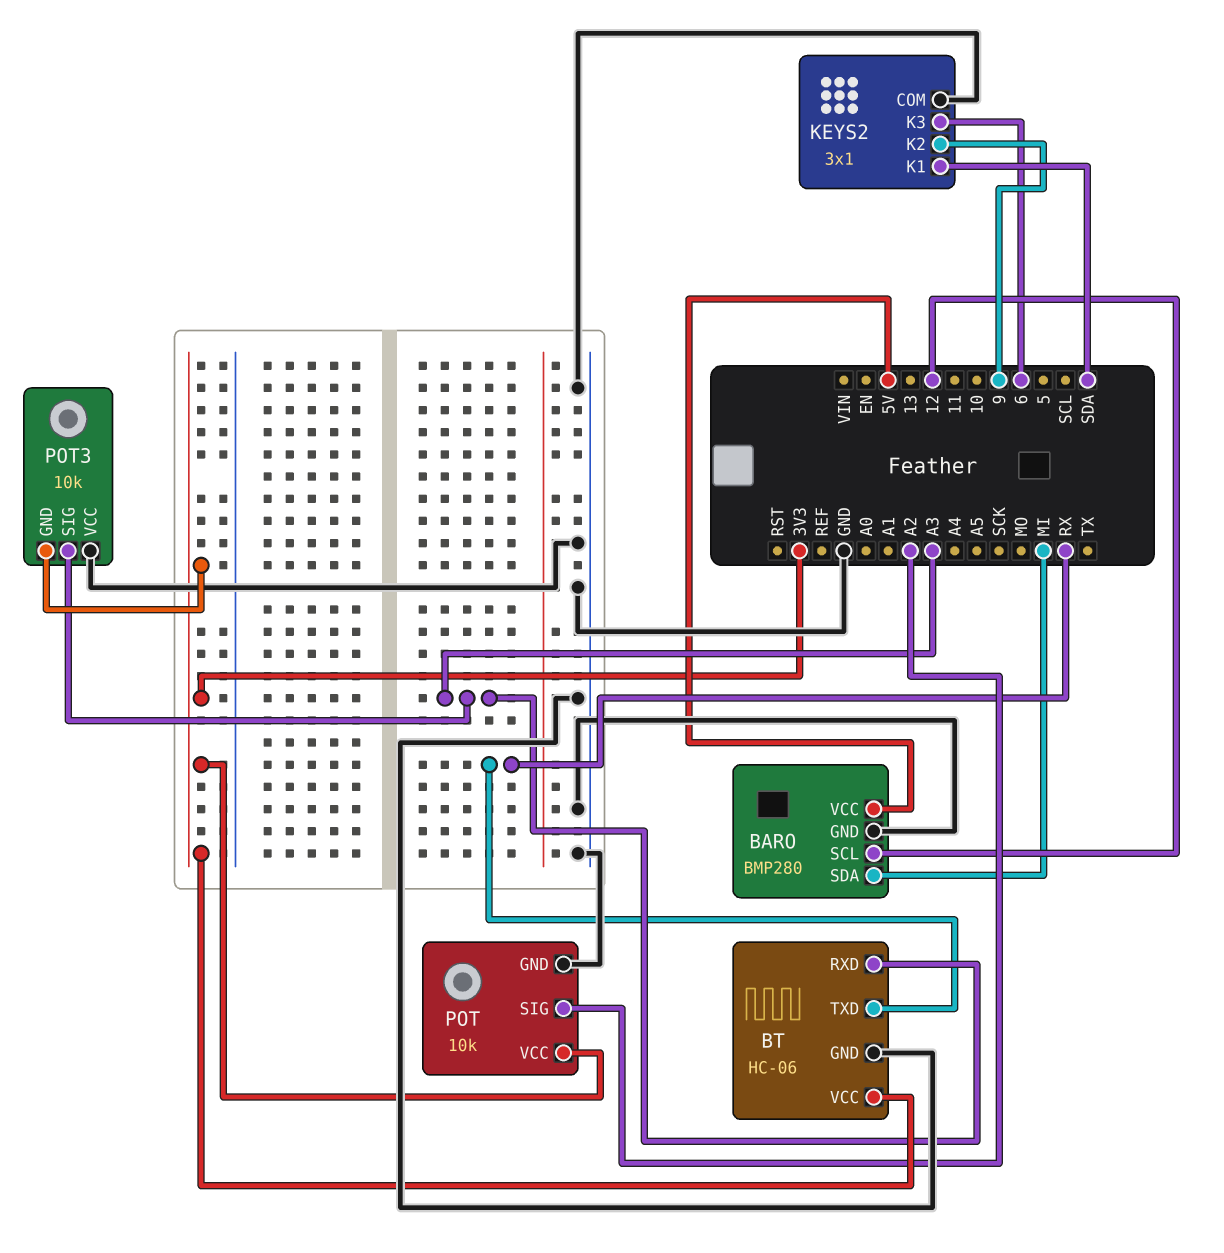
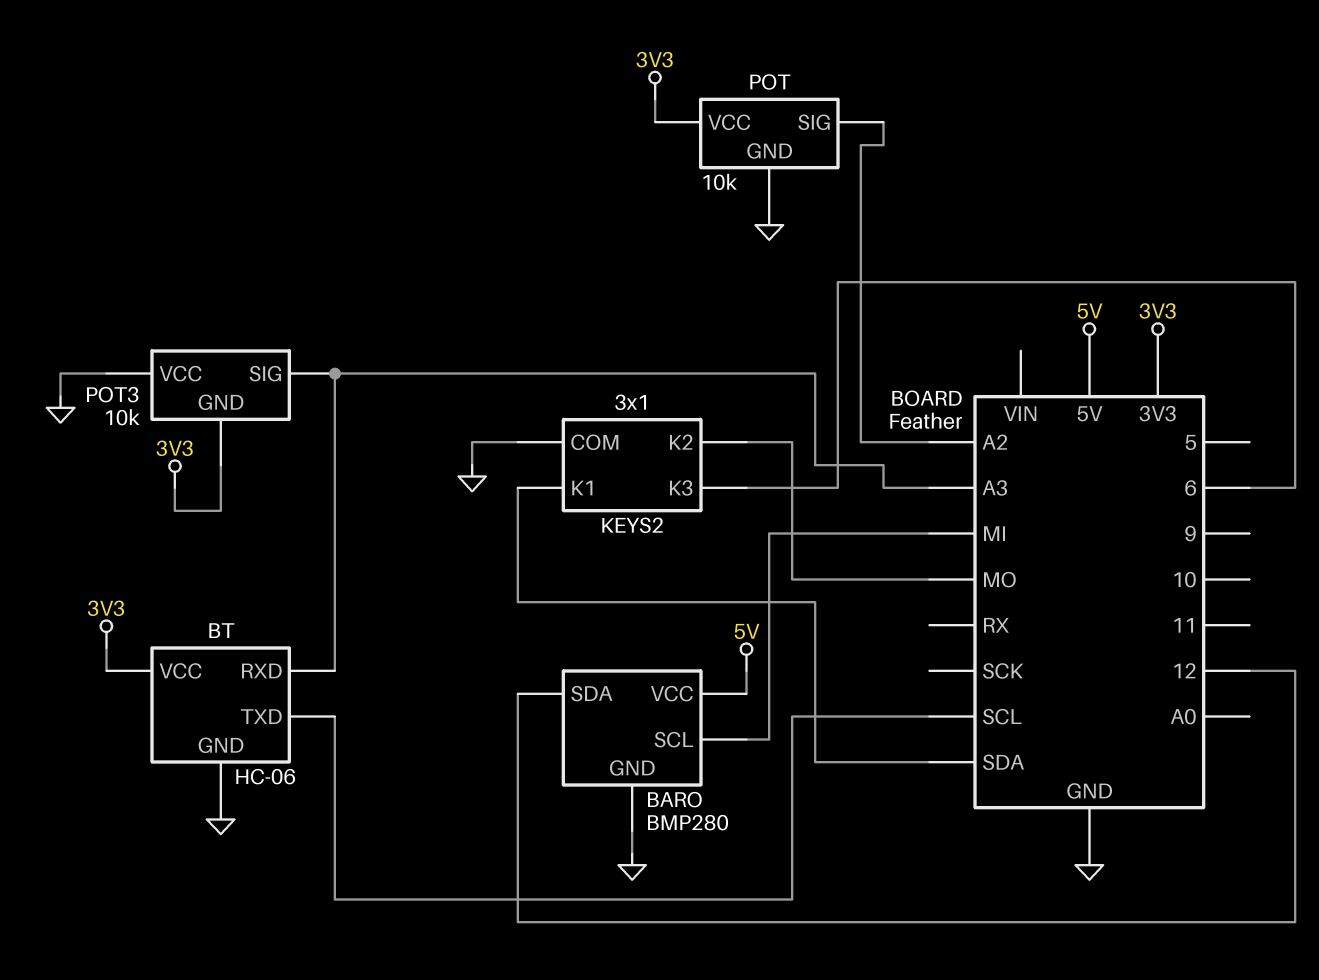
BARO pin SCL: 12 -> MI
BARO pin SDA: MI -> 12
BT pin TXD: RX -> SCL
KEYS2 pin K2: 9 -> MO

